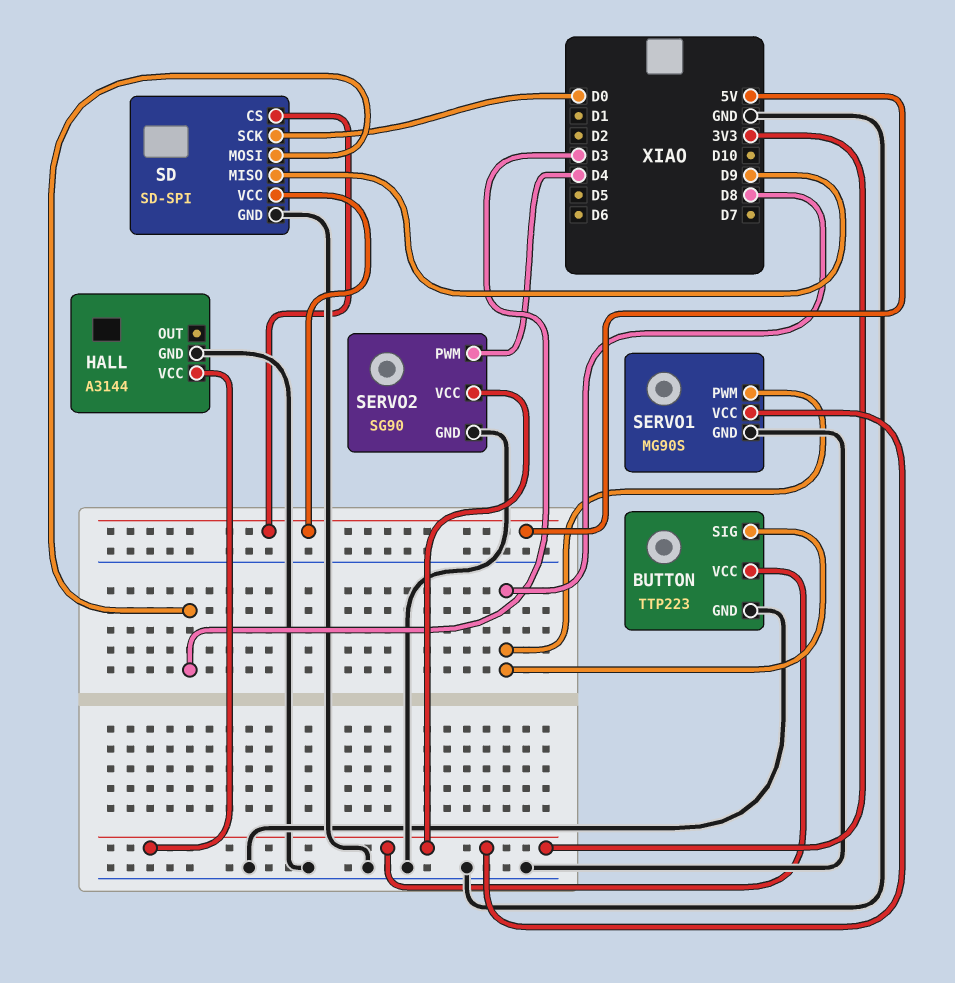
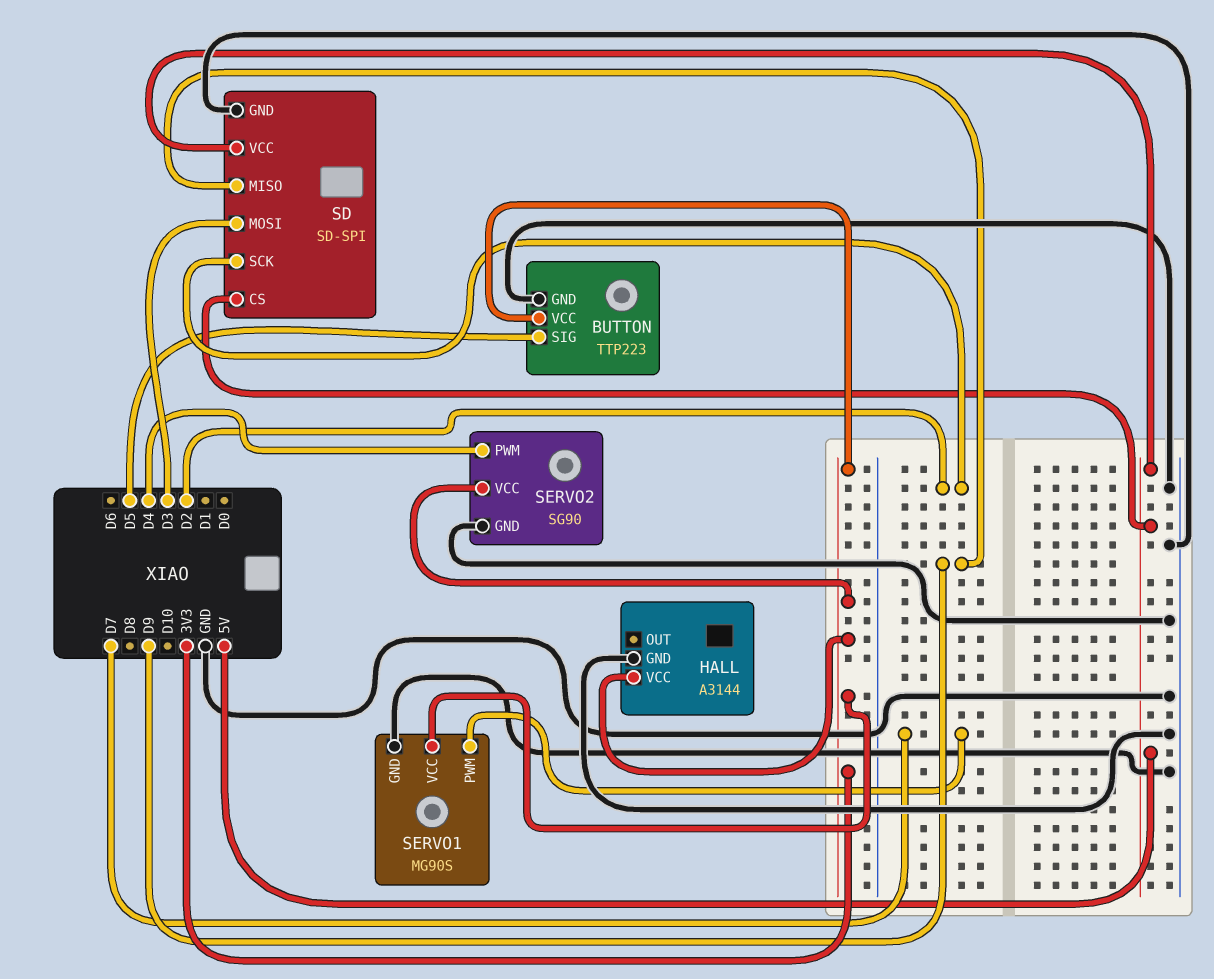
BUTTON pin SIG: D8 -> D5
SD pin SCK: D0 -> D2
SERVO1 pin PWM: D8 -> D7

